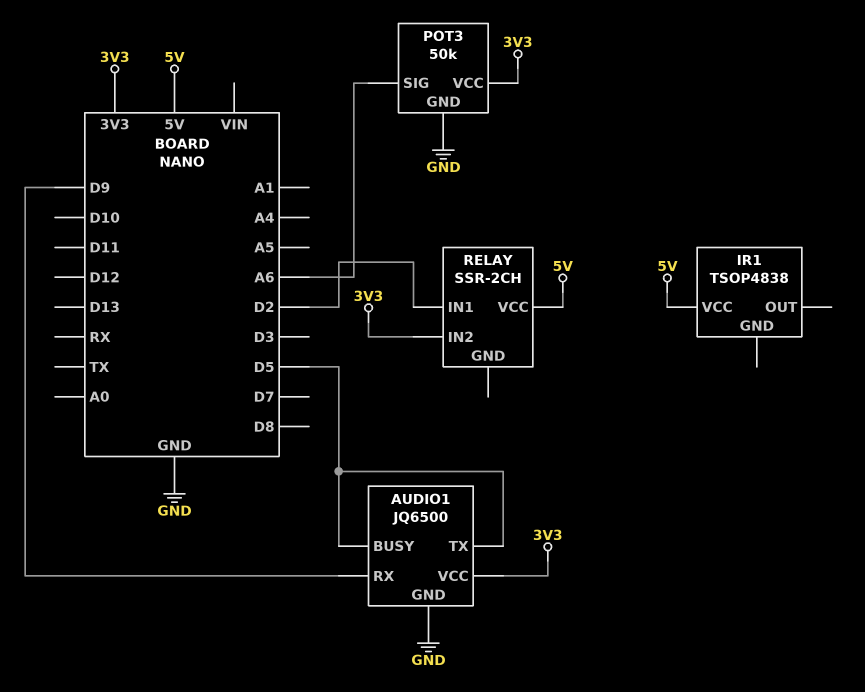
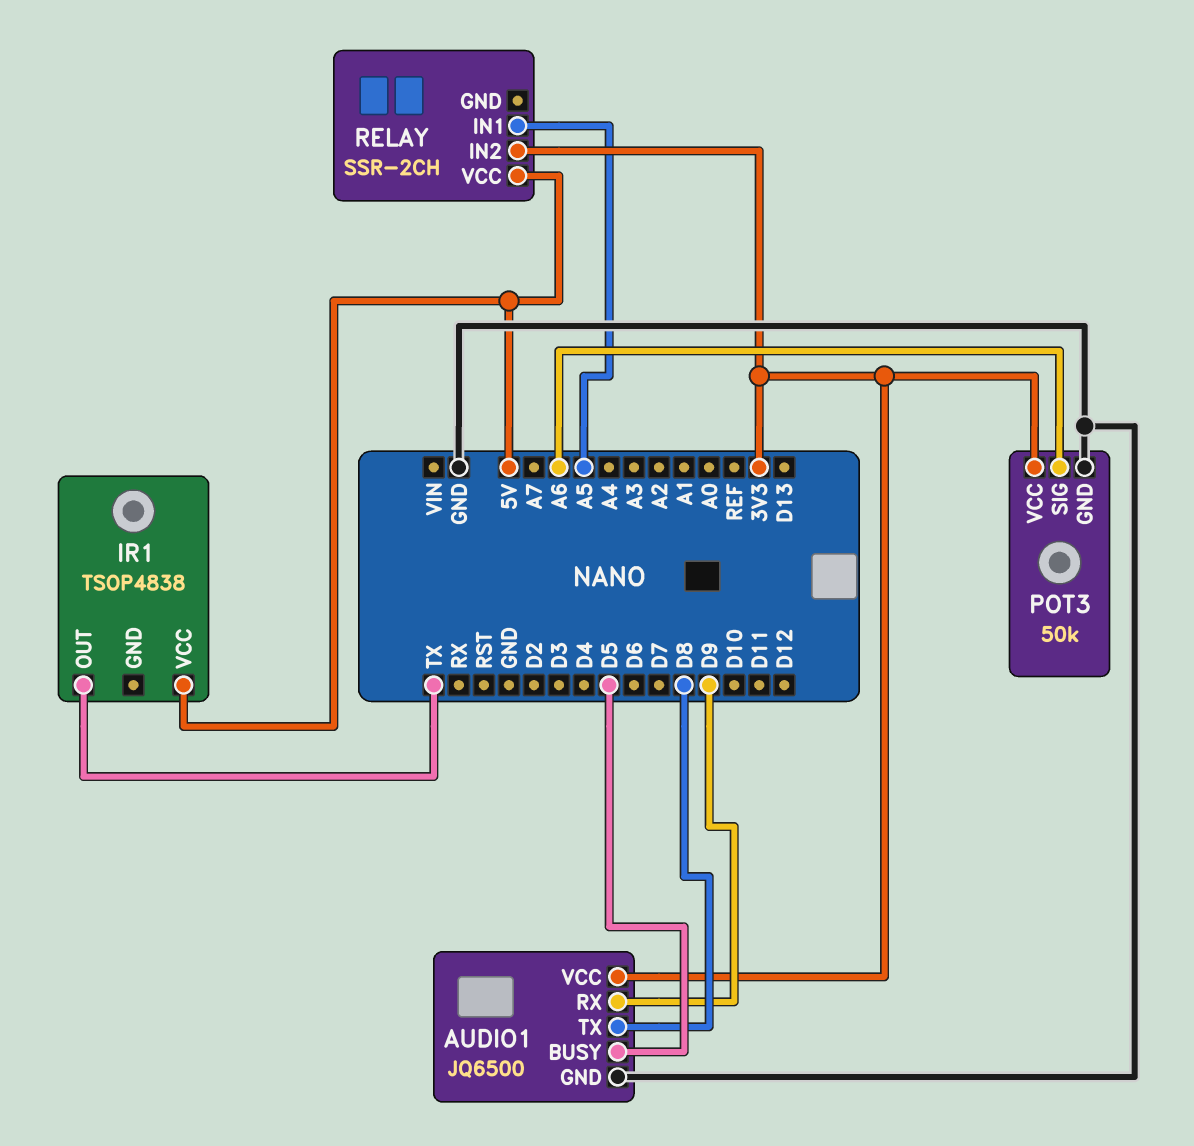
AUDIO1 pin TX: D5 -> D8
IR1 pin OUT: none -> TX
RELAY pin IN1: D2 -> A5

